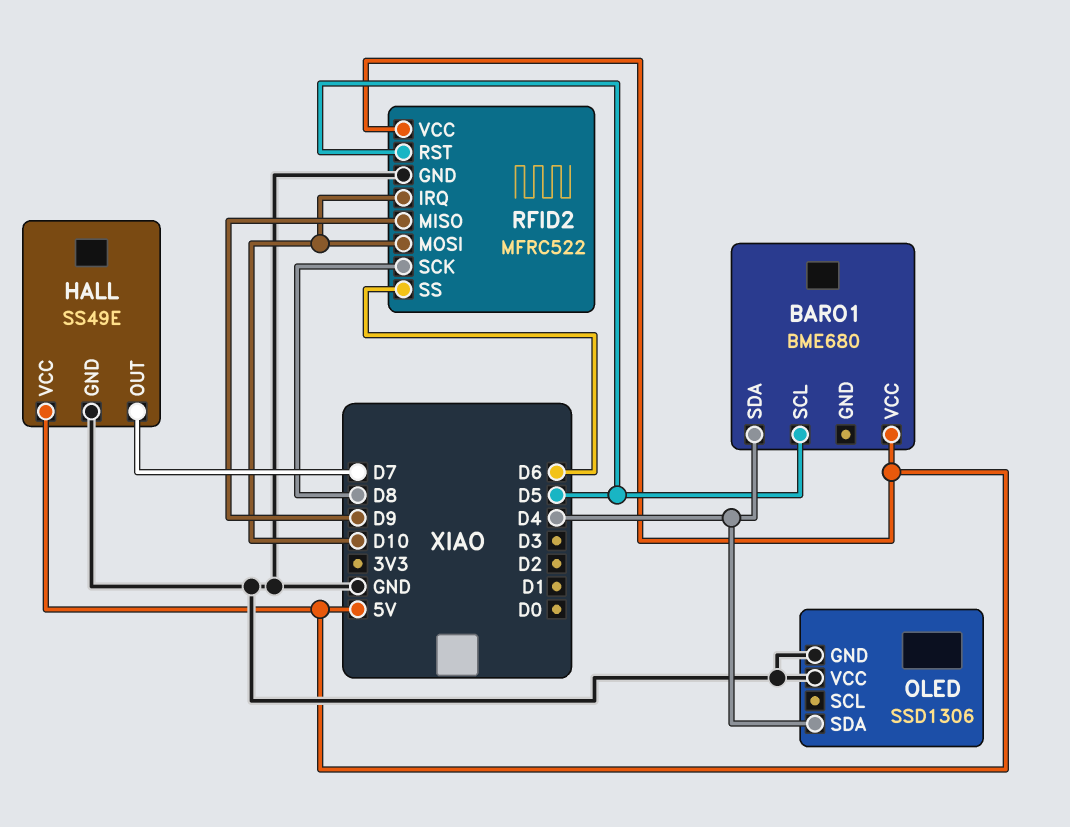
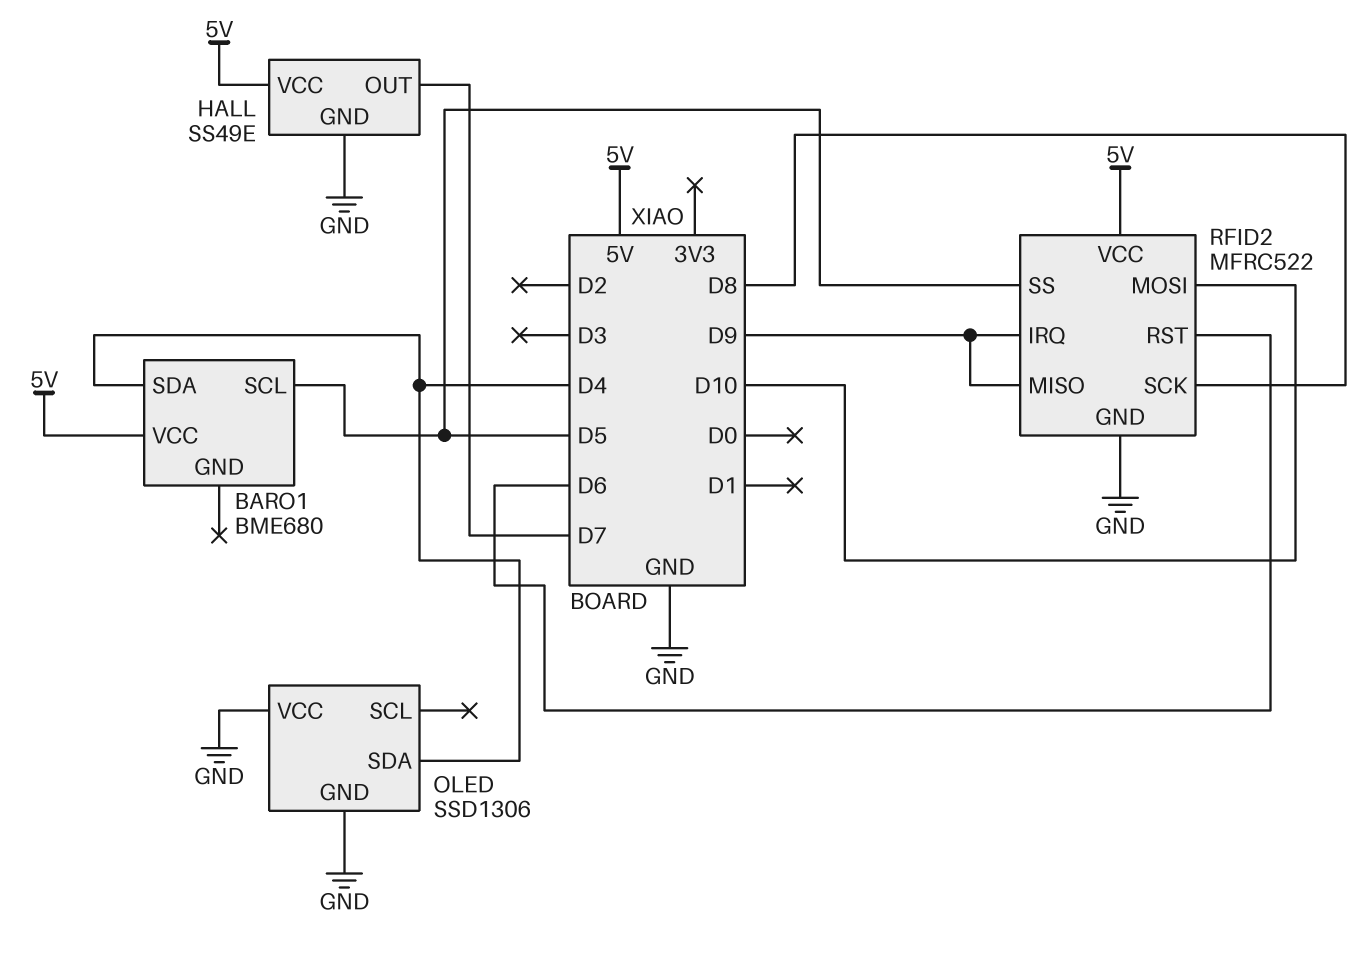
RFID2 pin IRQ: D10 -> D9
RFID2 pin RST: D5 -> D6
RFID2 pin SS: D6 -> D5

